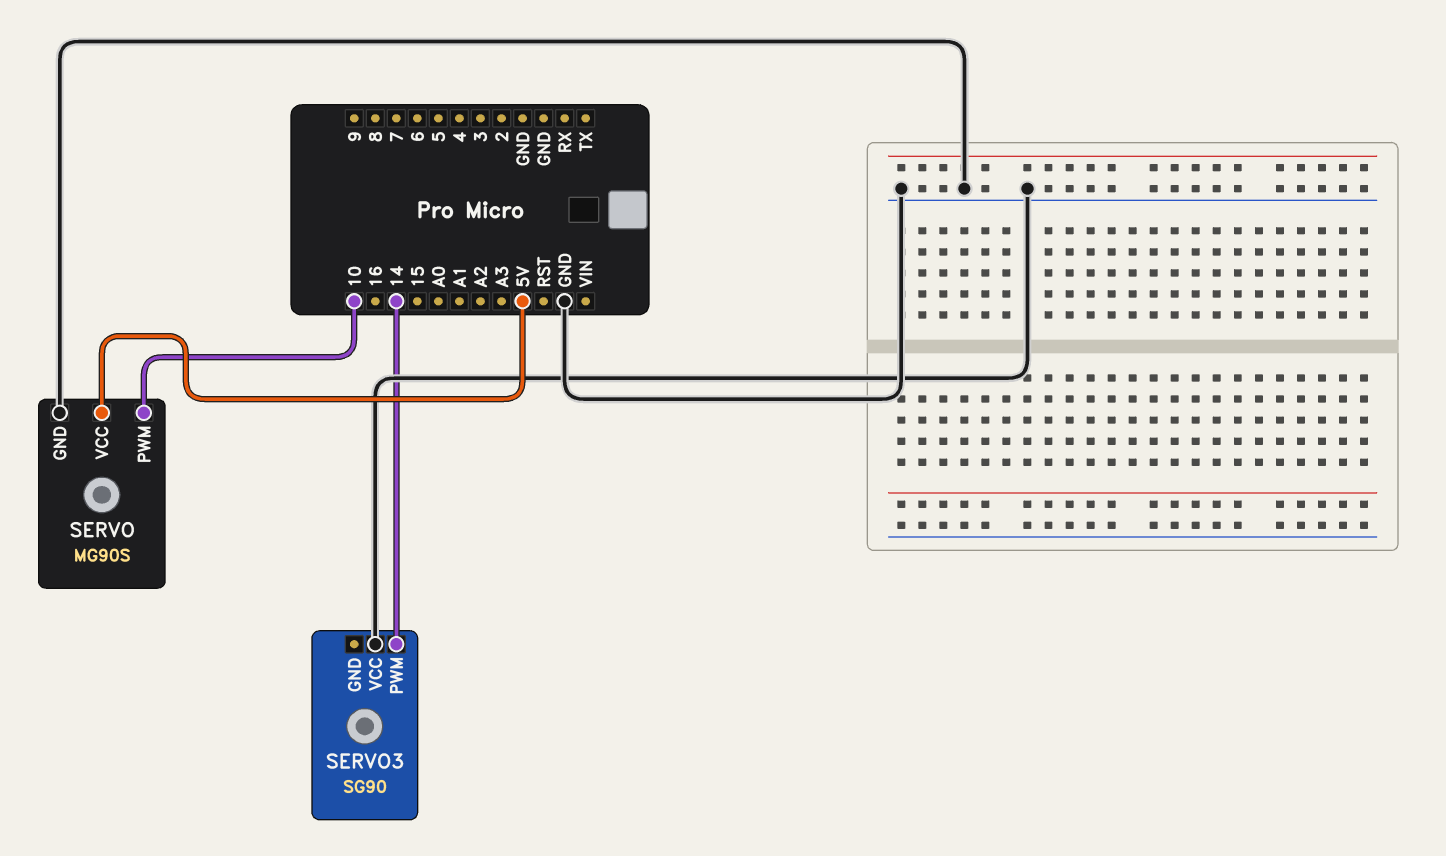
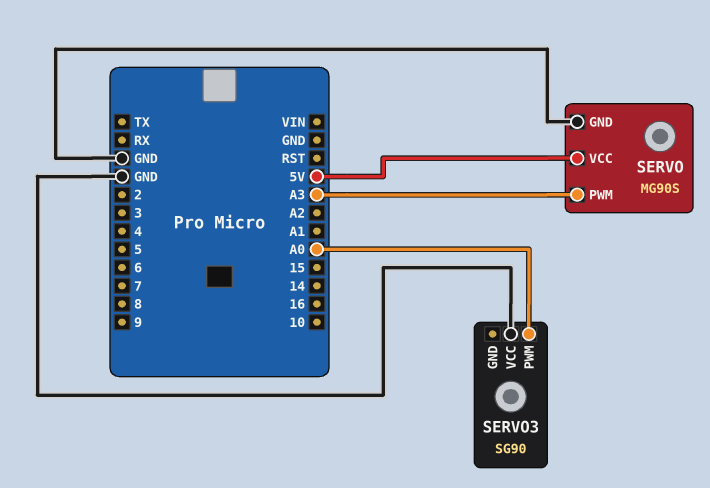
SERVO pin PWM: 10 -> A3
SERVO3 pin PWM: 14 -> A0

